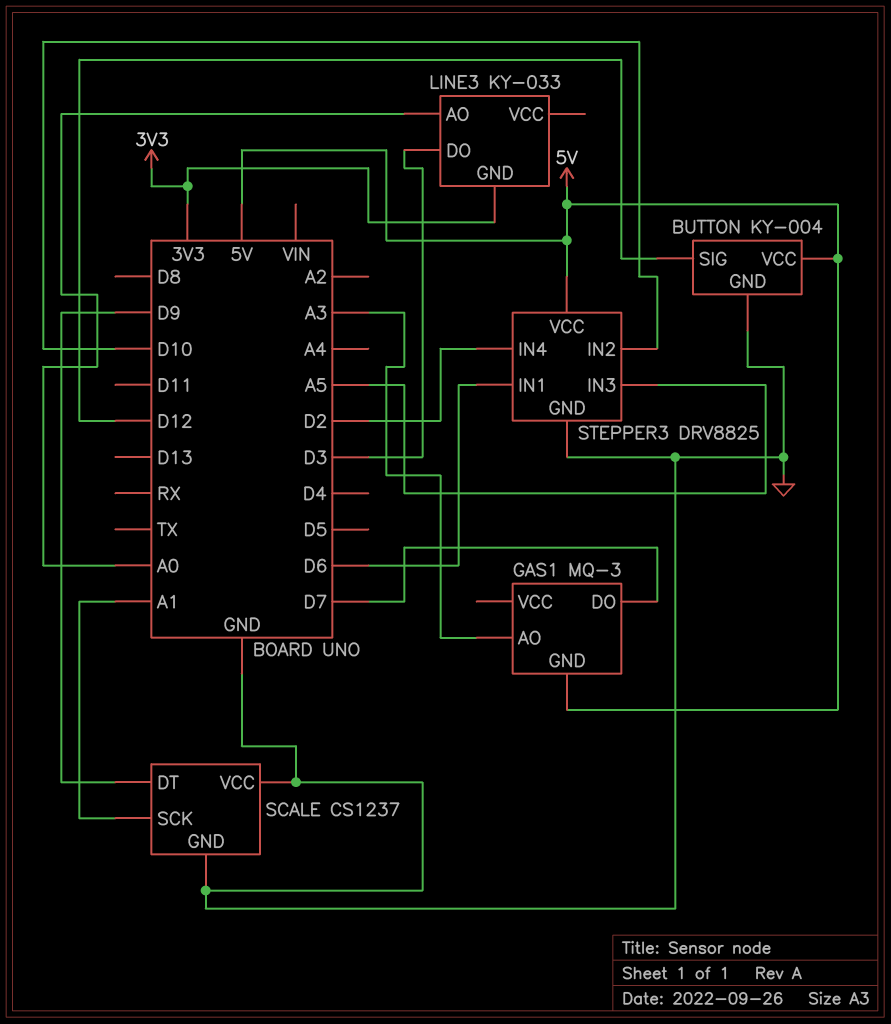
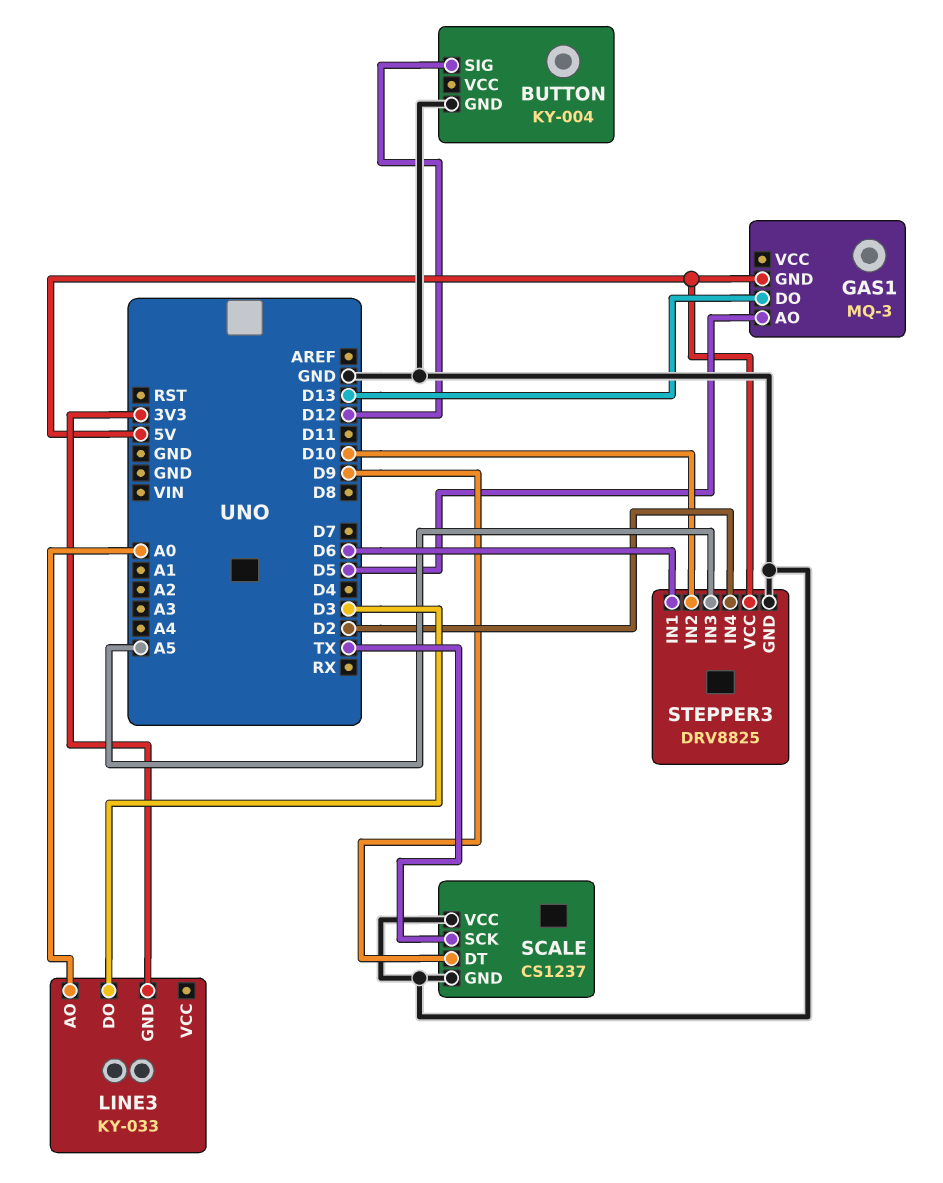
BUTTON pin VCC: 5V -> none
GAS1 pin AO: A3 -> D5
GAS1 pin DO: D7 -> D13
SCALE pin SCK: A1 -> TX

